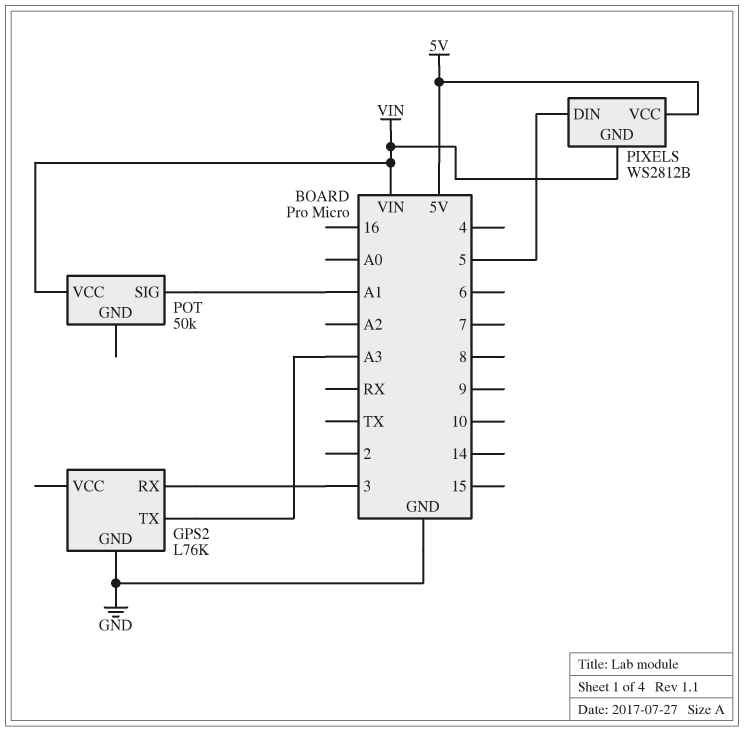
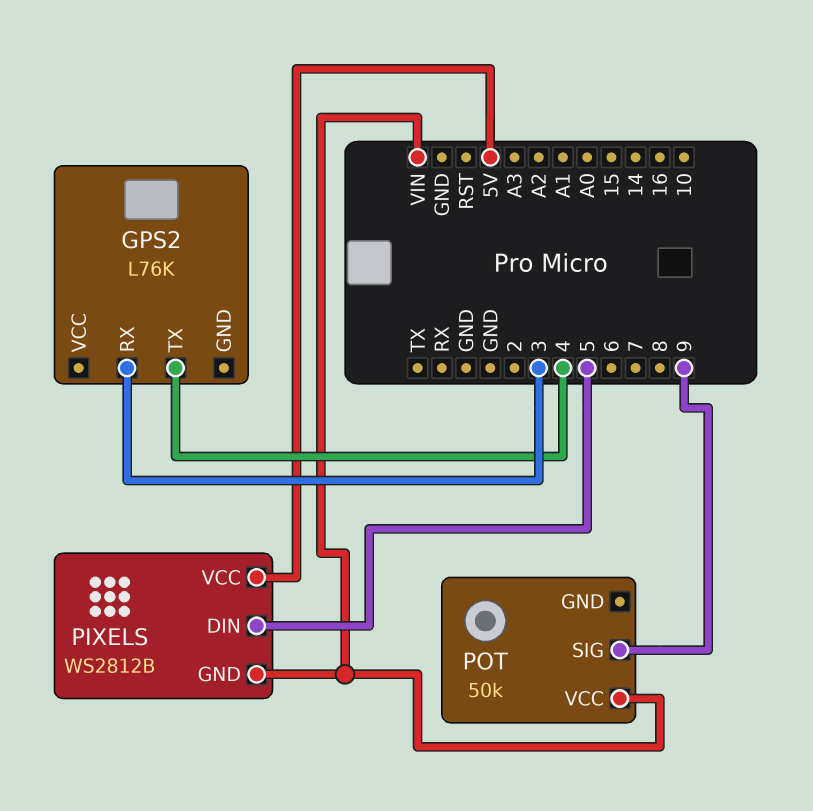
GPS2 pin GND: GND -> none
GPS2 pin TX: A3 -> 4
POT pin SIG: A1 -> 9

